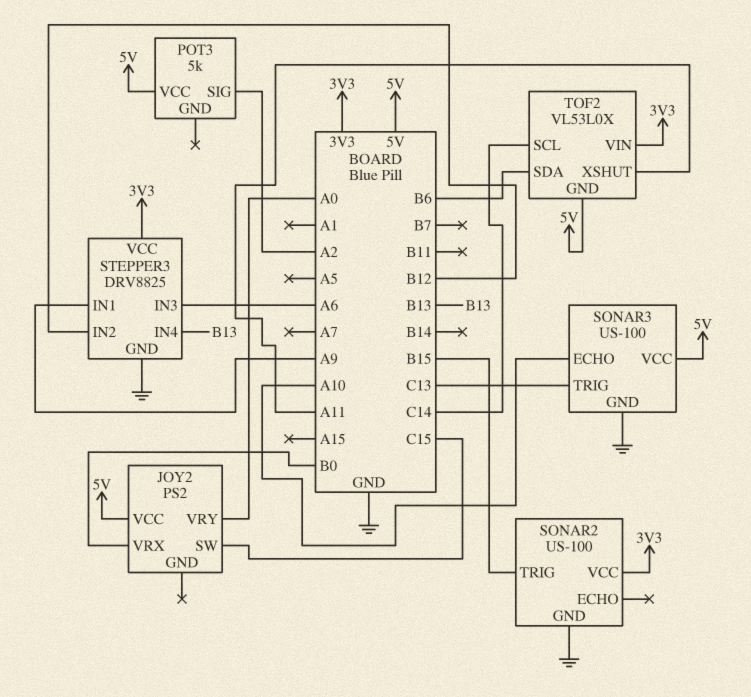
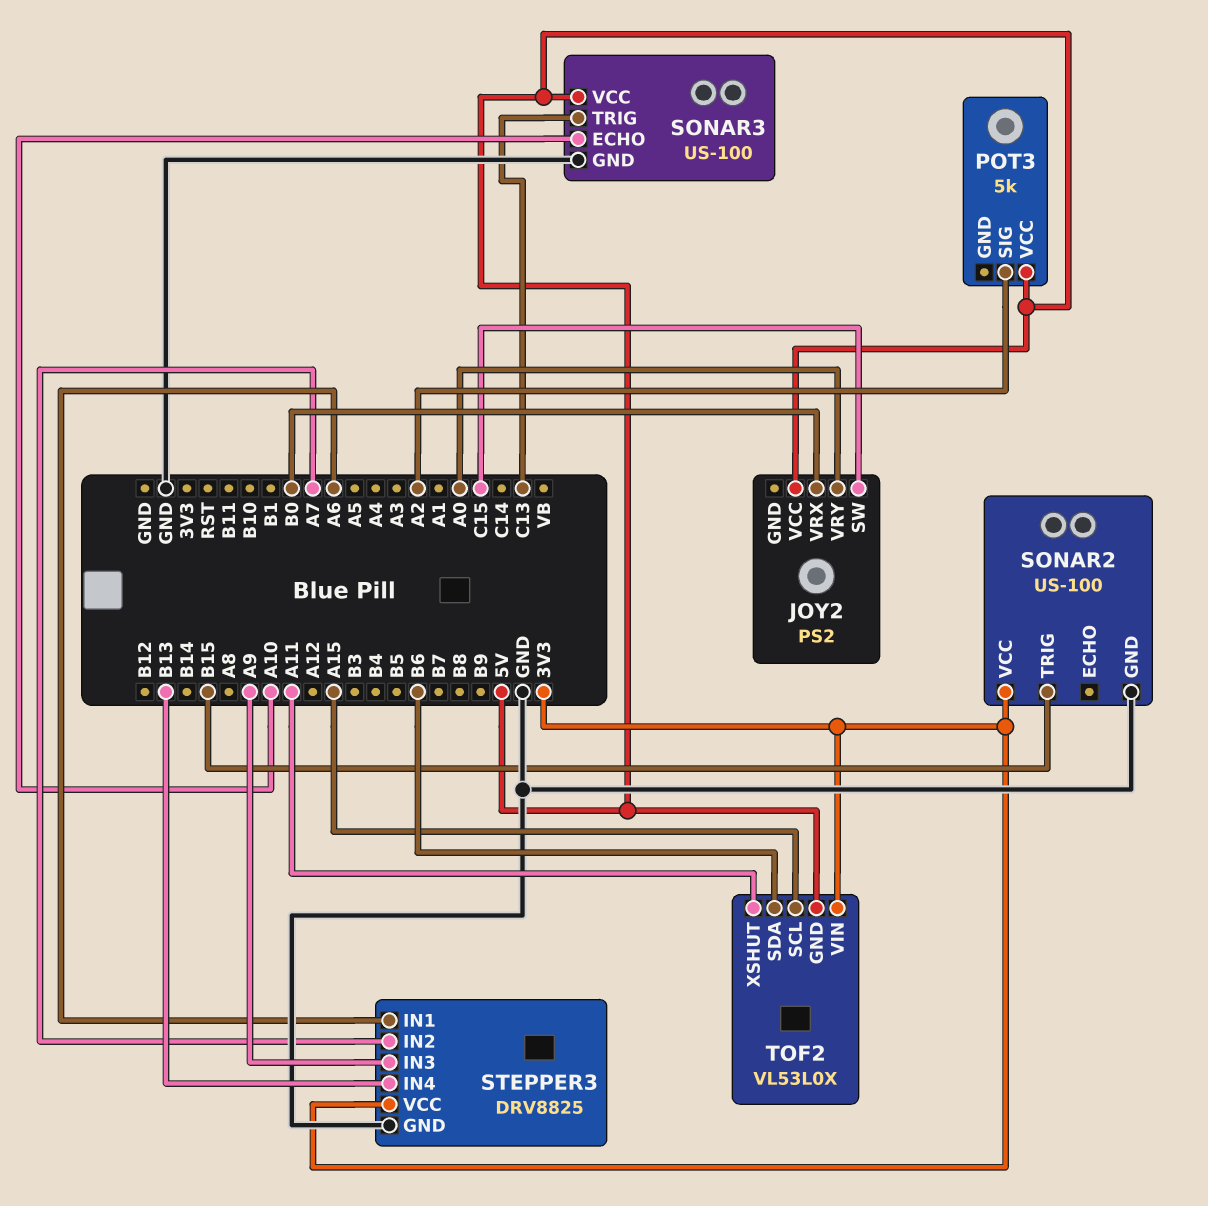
STEPPER3 pin IN1: A9 -> A6
STEPPER3 pin IN2: B12 -> A7
STEPPER3 pin IN3: A6 -> A9
TOF2 pin SCL: C14 -> A15

